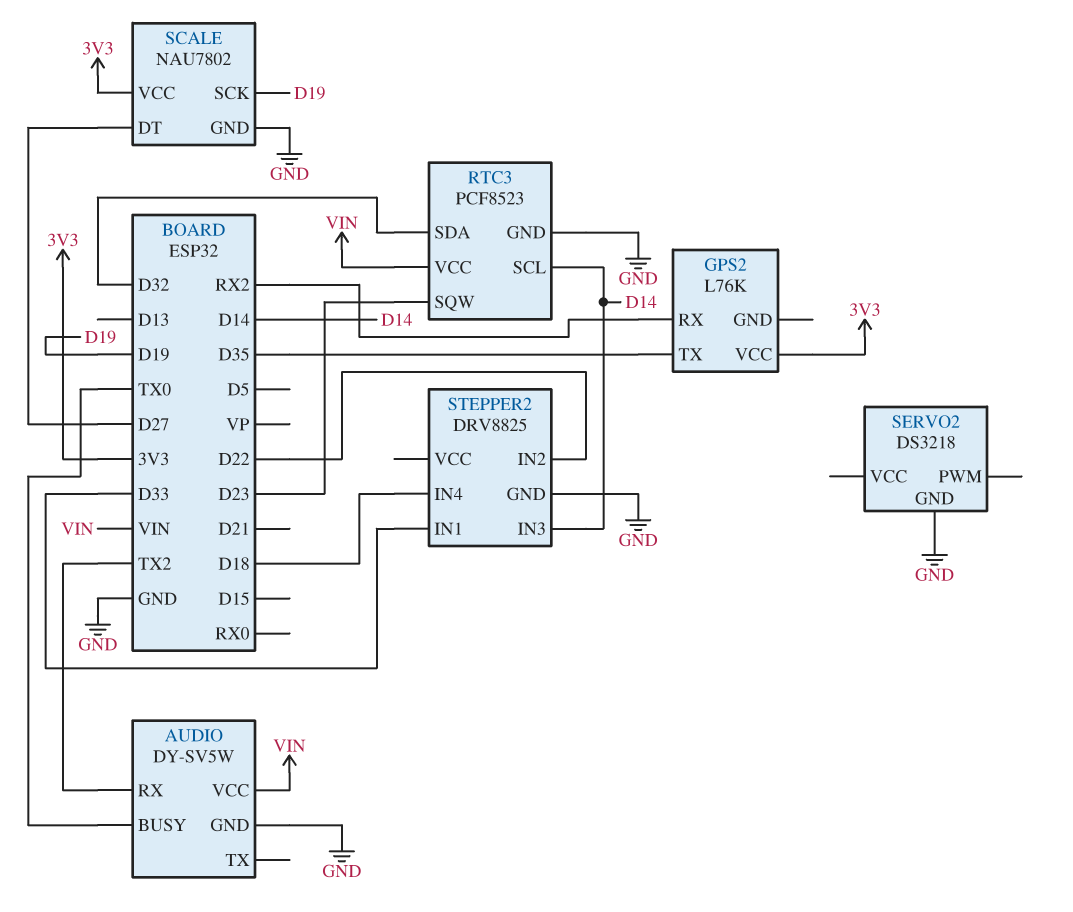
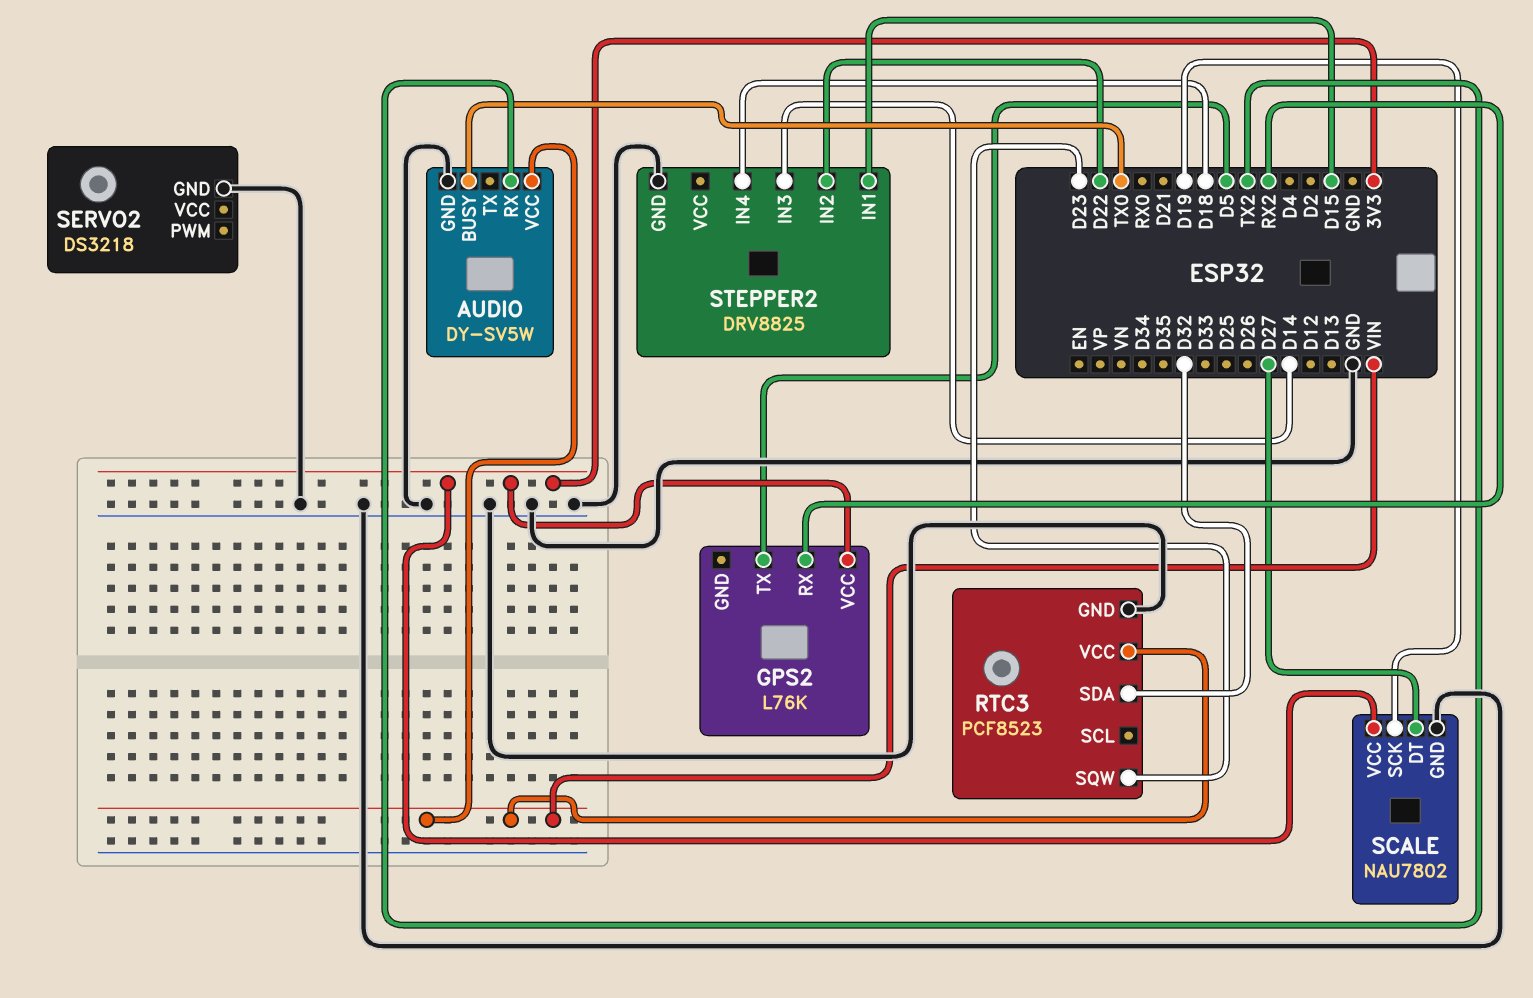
GPS2 pin TX: D35 -> D5
RTC3 pin SCL: D14 -> none
STEPPER2 pin IN1: D33 -> D15

